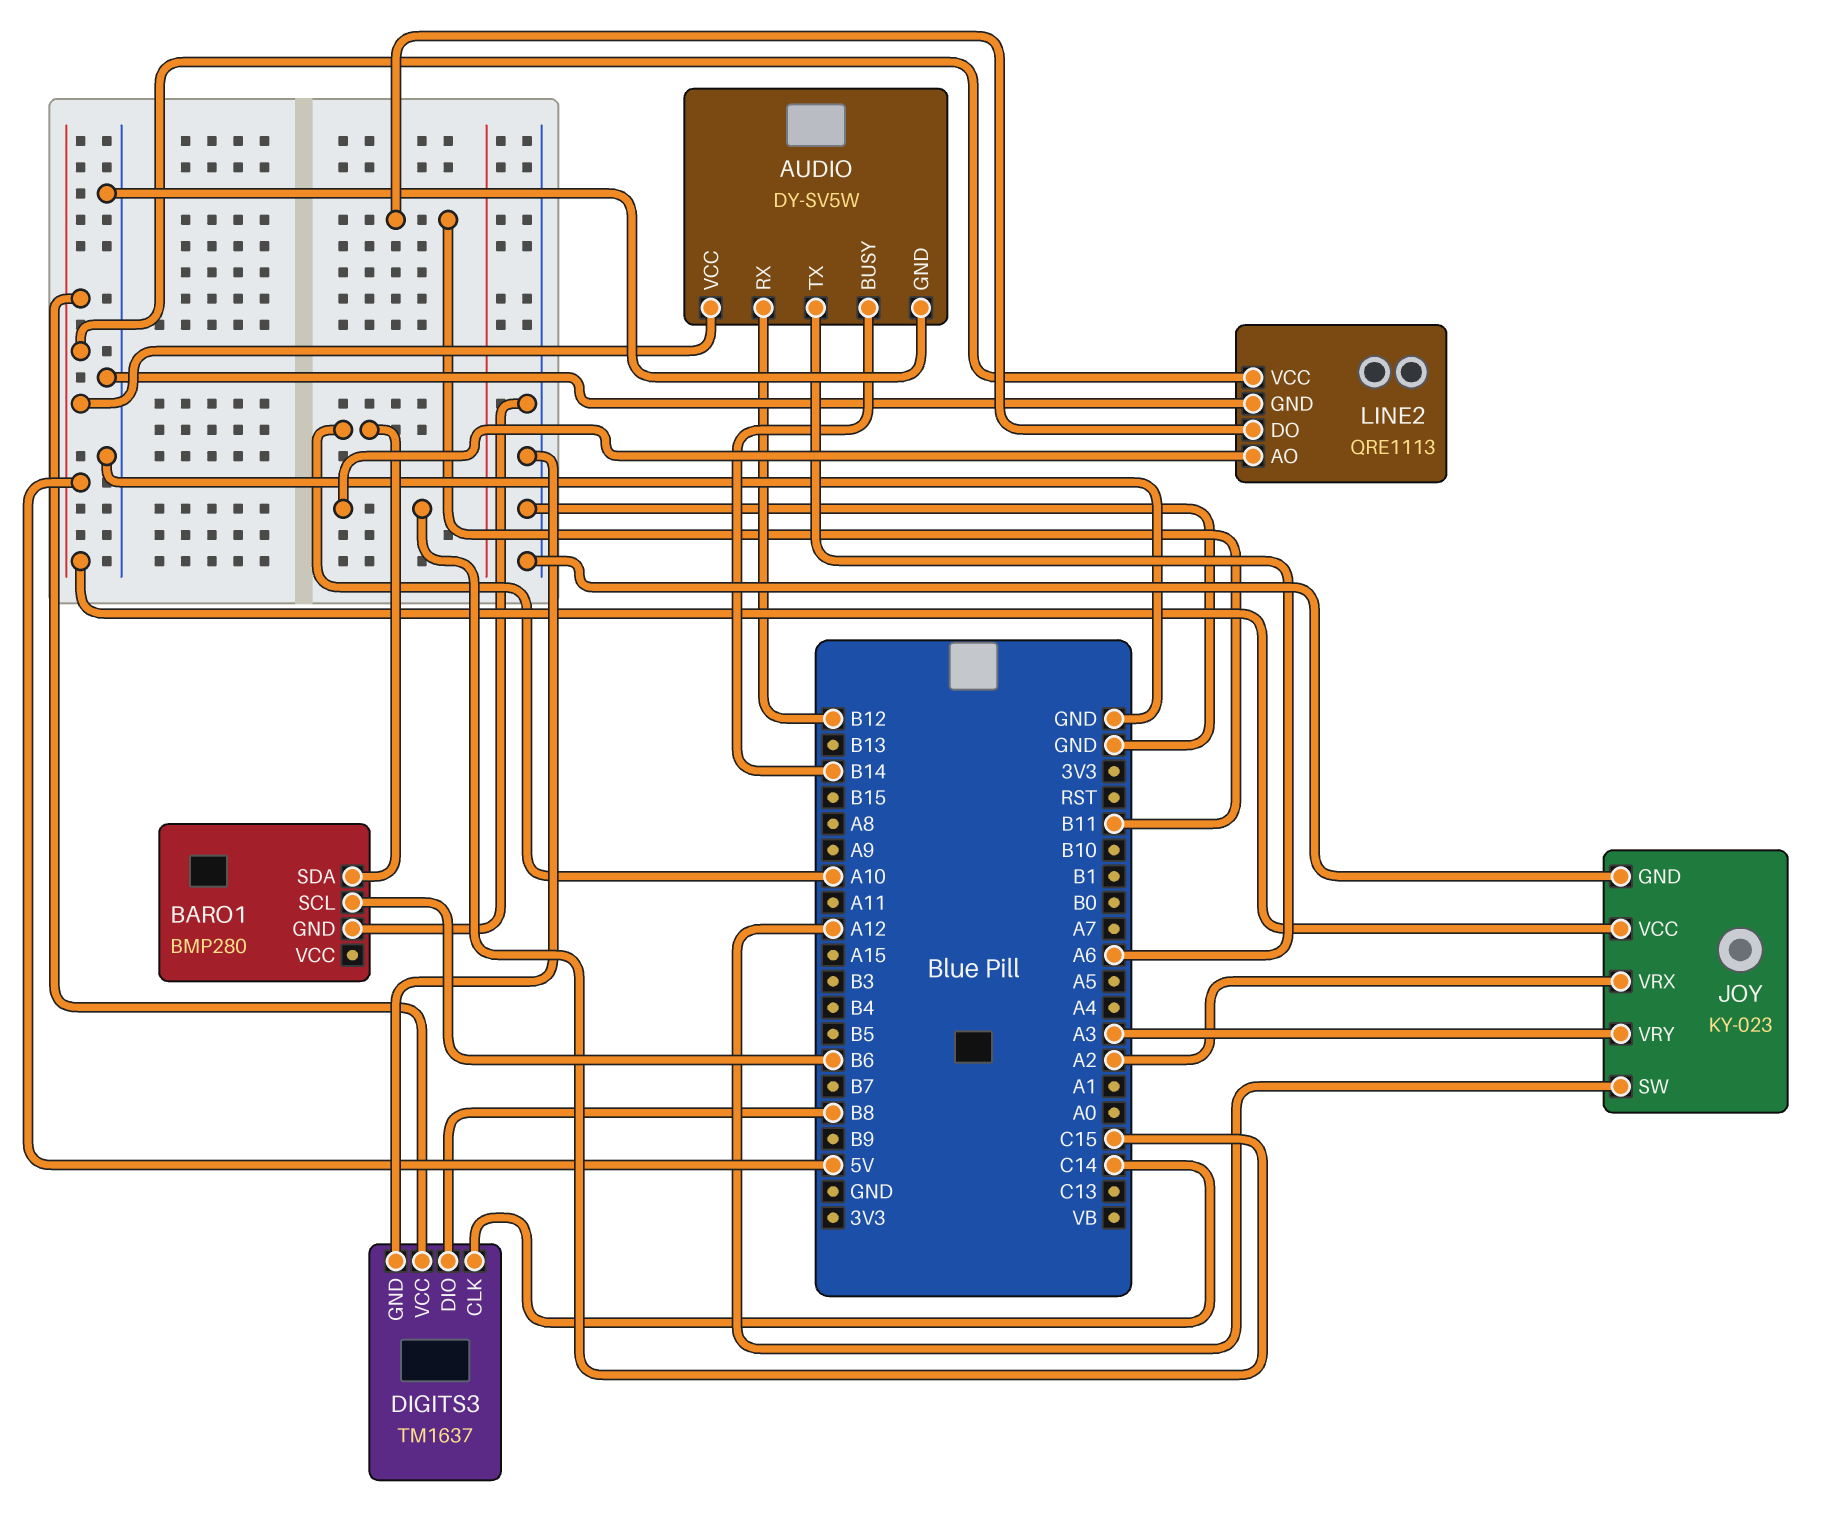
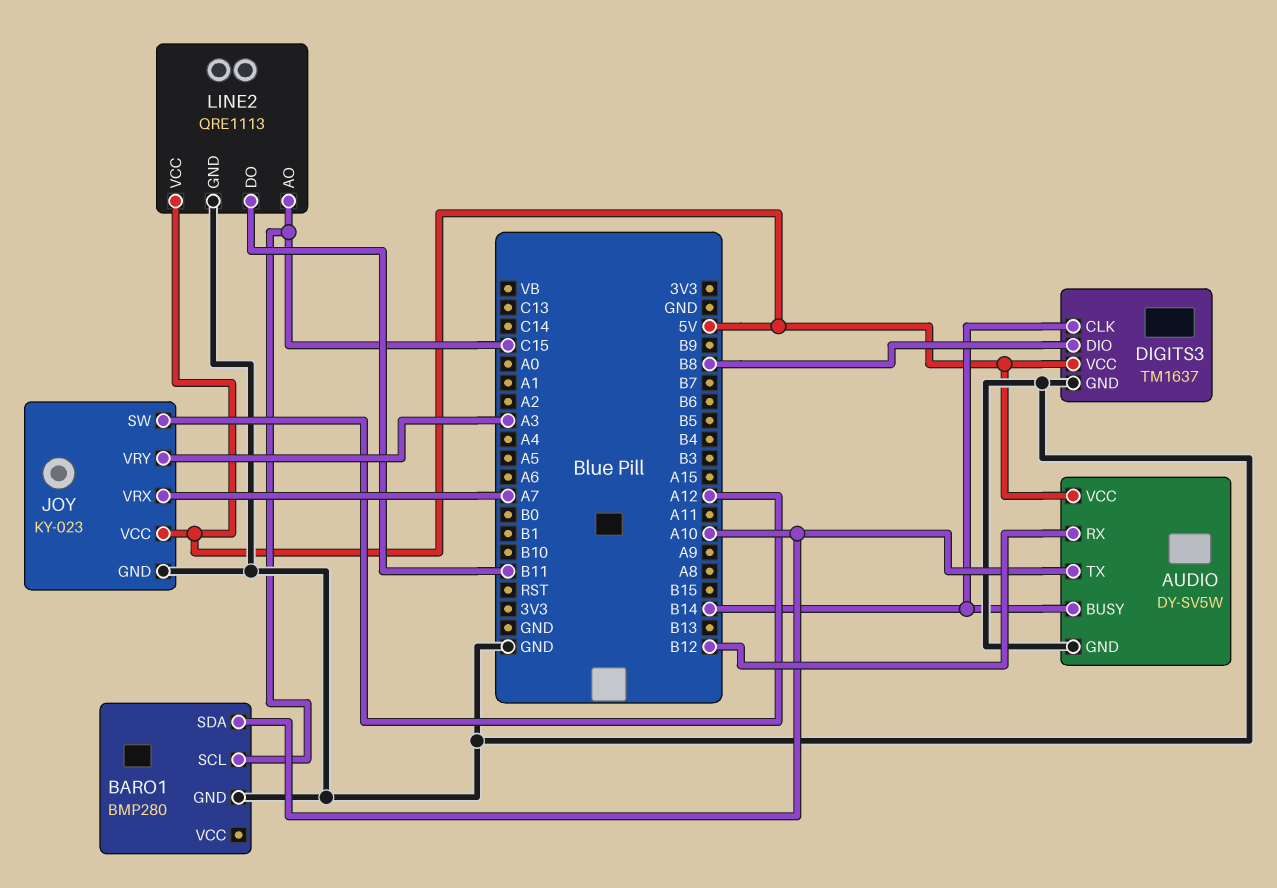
AUDIO pin TX: A6 -> A10
BARO1 pin SCL: B6 -> C15
DIGITS3 pin CLK: C14 -> B14
JOY pin VRX: A2 -> A7

